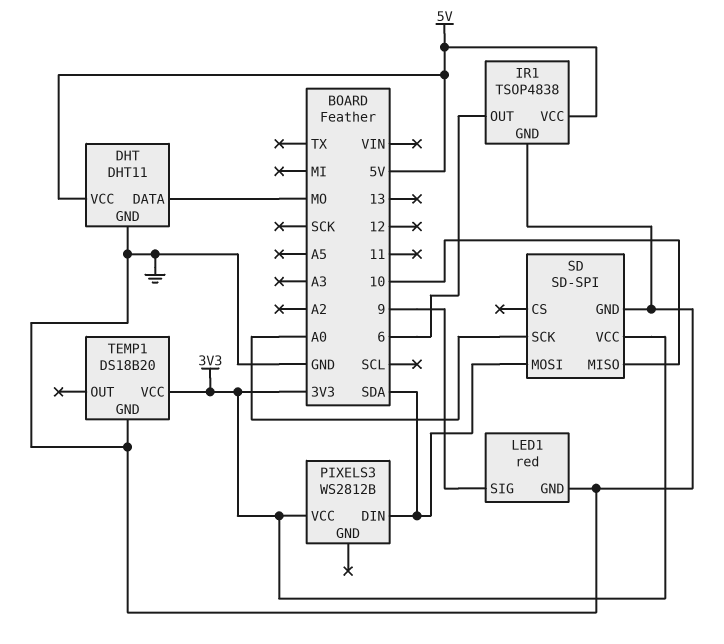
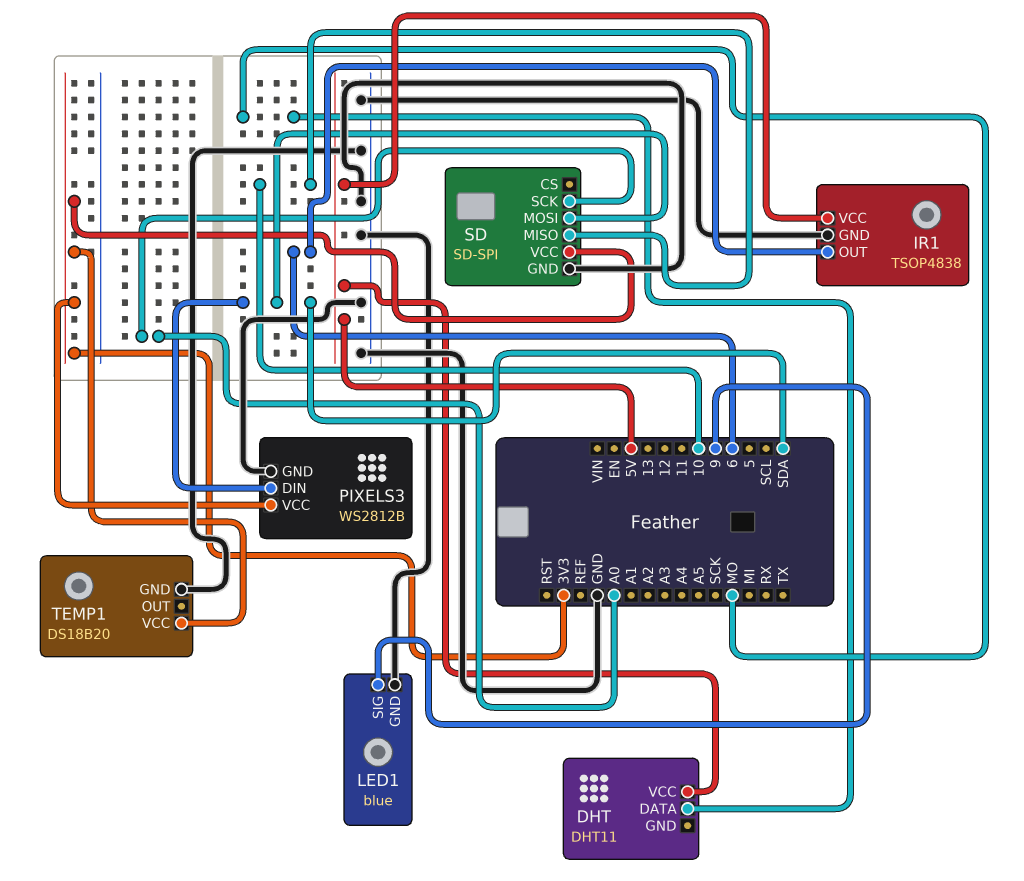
DHT pin GND: GND -> none
LED1: red -> blue
PIXELS3 pin GND: none -> GND

